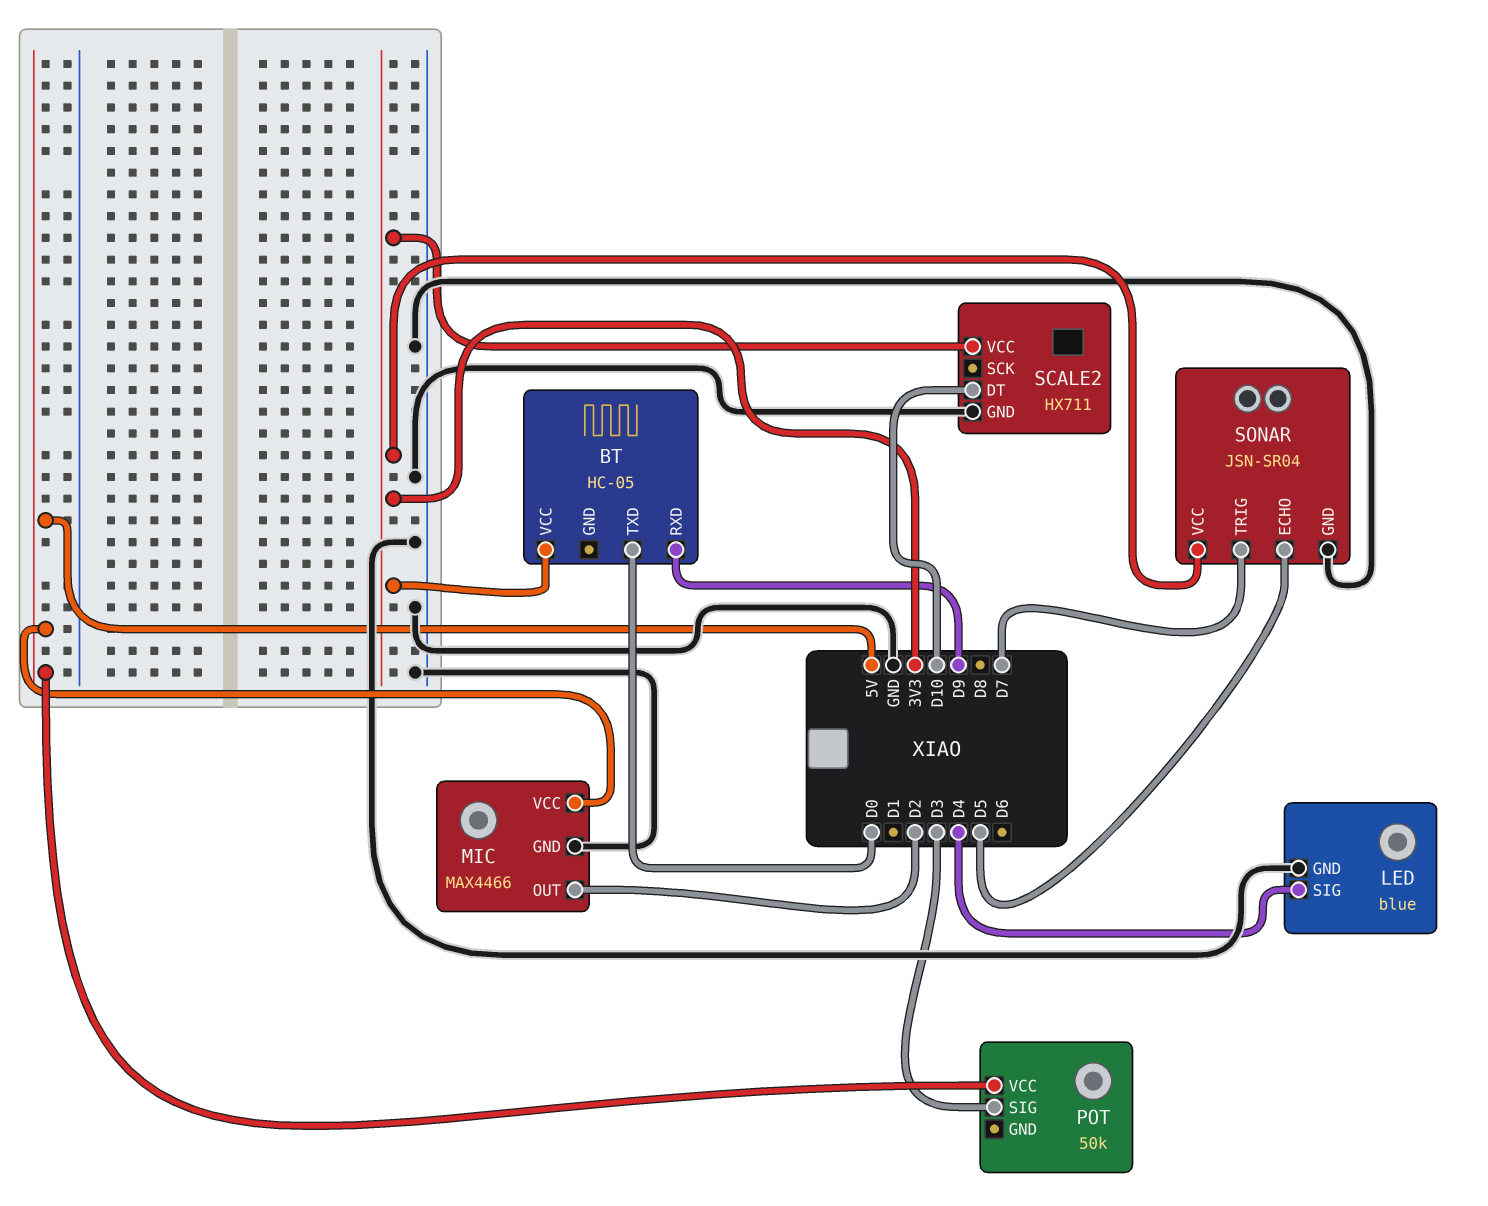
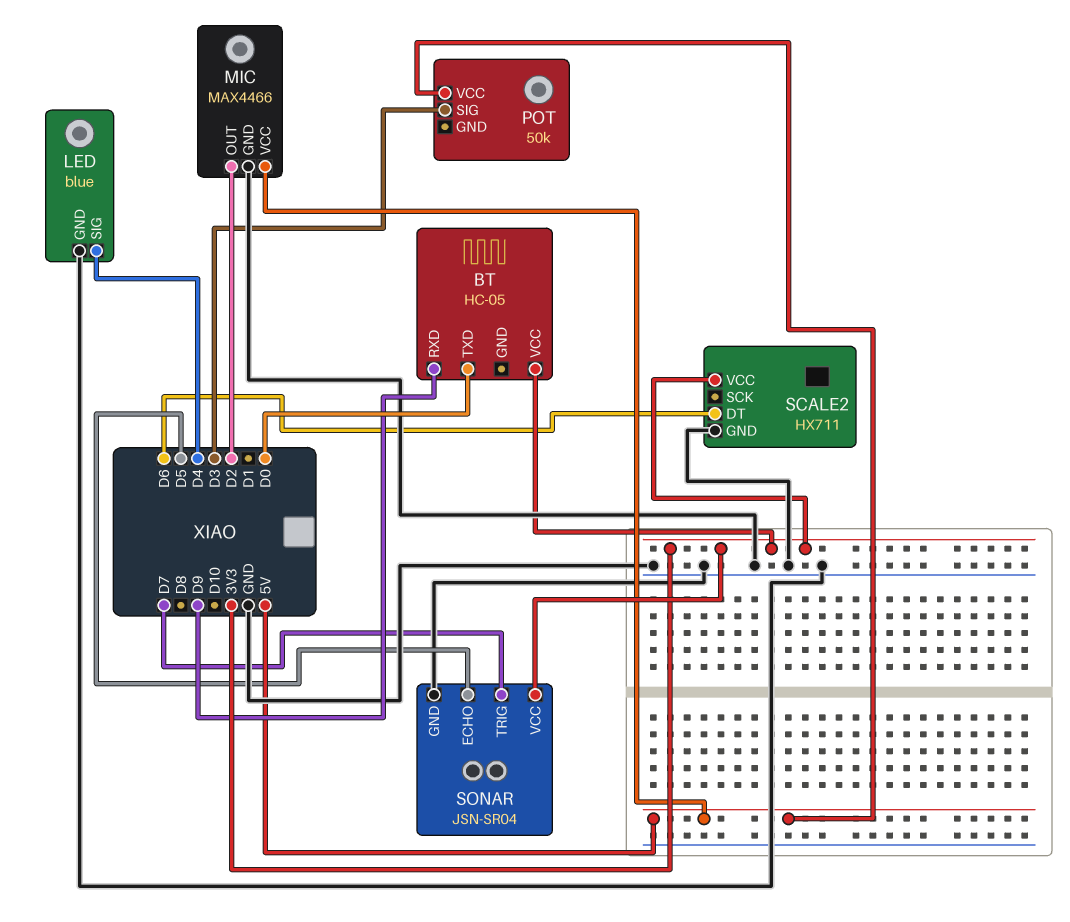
SCALE2 pin DT: D10 -> D6

